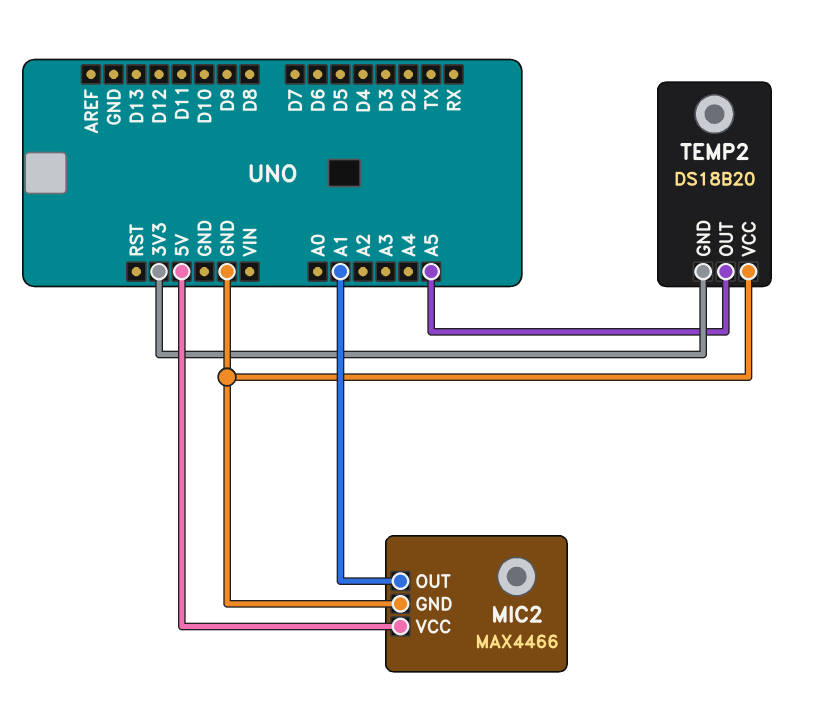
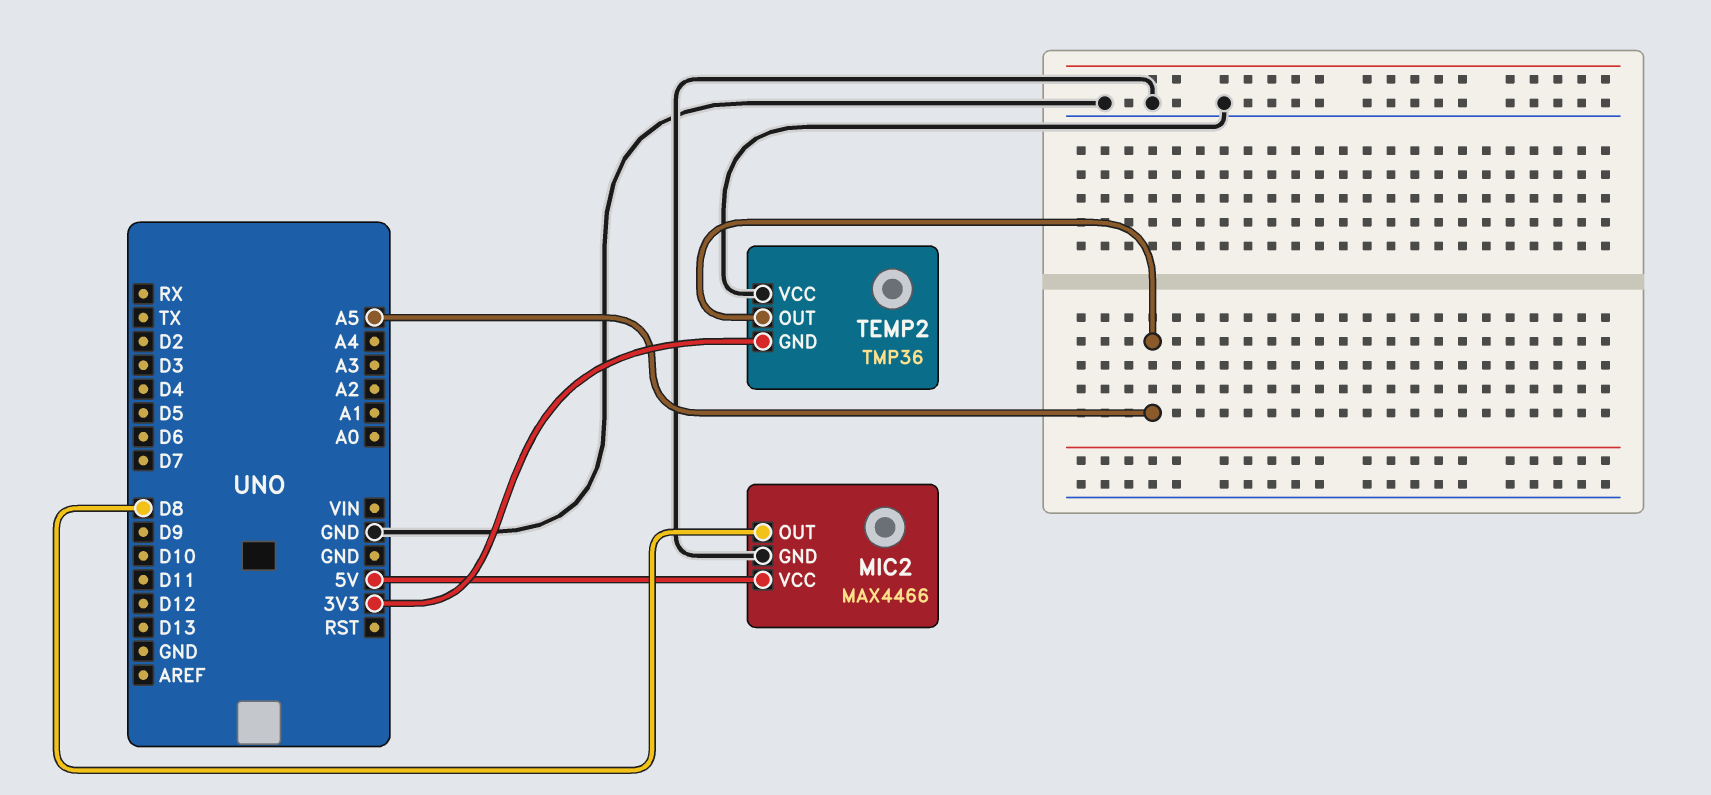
MIC2 pin OUT: A1 -> D8
TEMP2: DS18B20 -> TMP36

